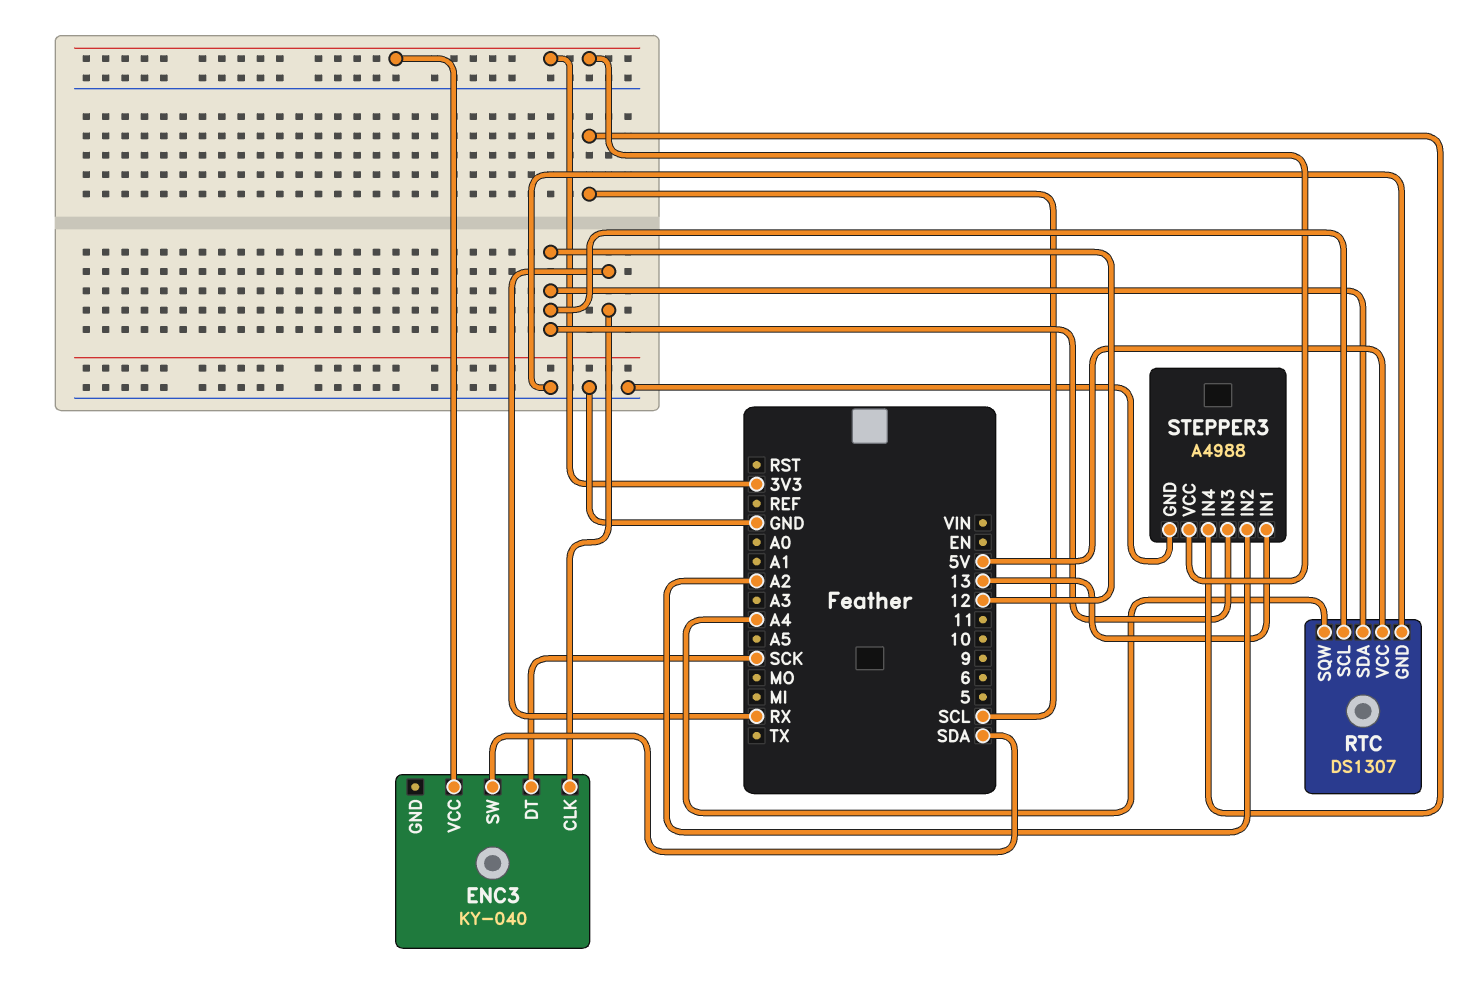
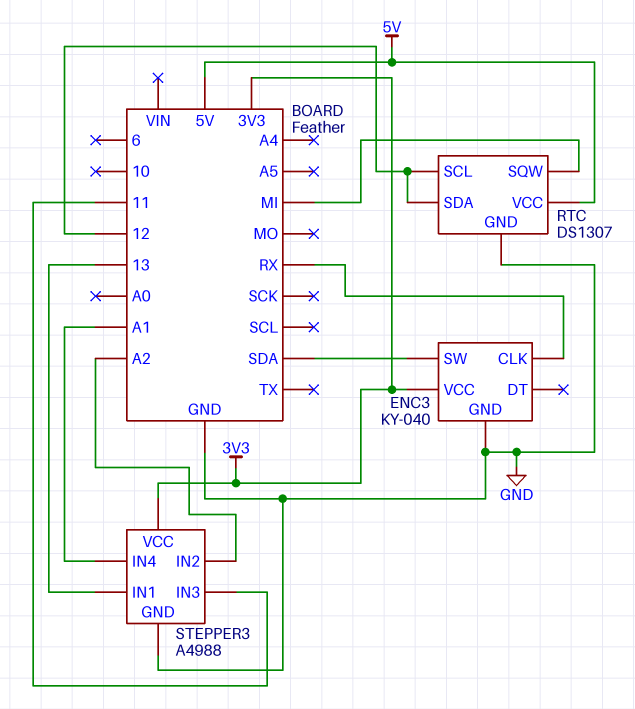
ENC3 pin DT: SCK -> none
ENC3 pin GND: none -> GND
RTC pin SQW: A4 -> MI
STEPPER3 pin IN3: 12 -> 11
STEPPER3 pin IN4: SCL -> A1

